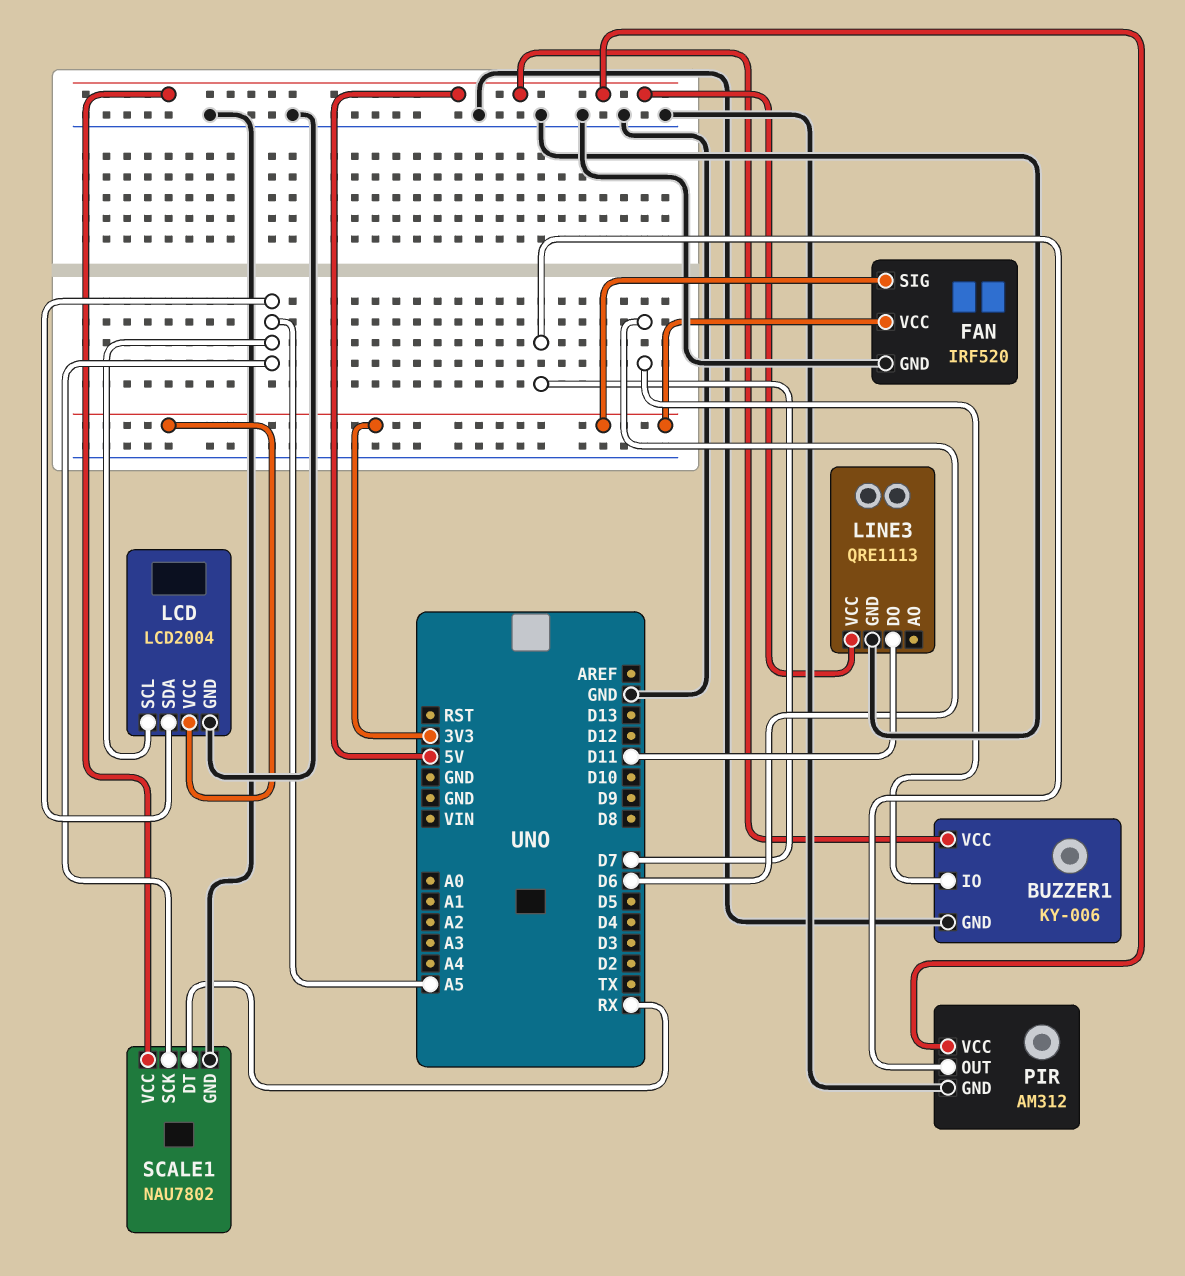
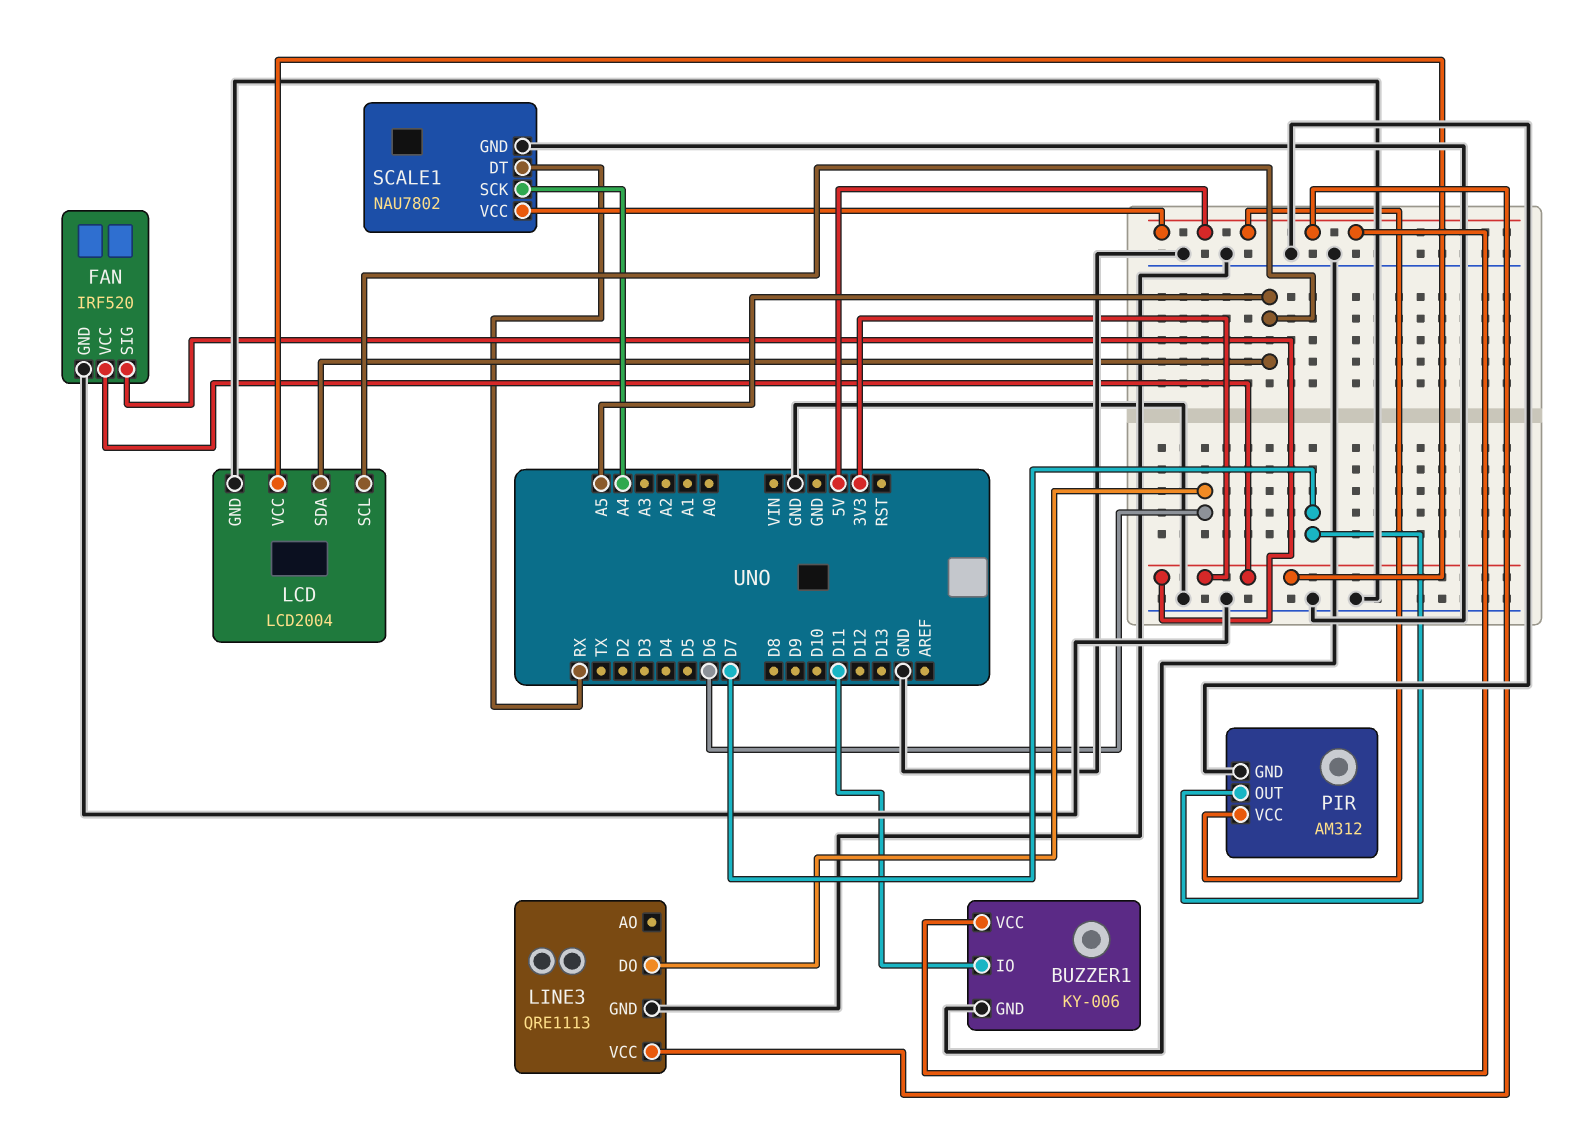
BUZZER1 pin IO: D6 -> D11
LINE3 pin DO: D11 -> D6
SCALE1 pin SCK: A5 -> A4

